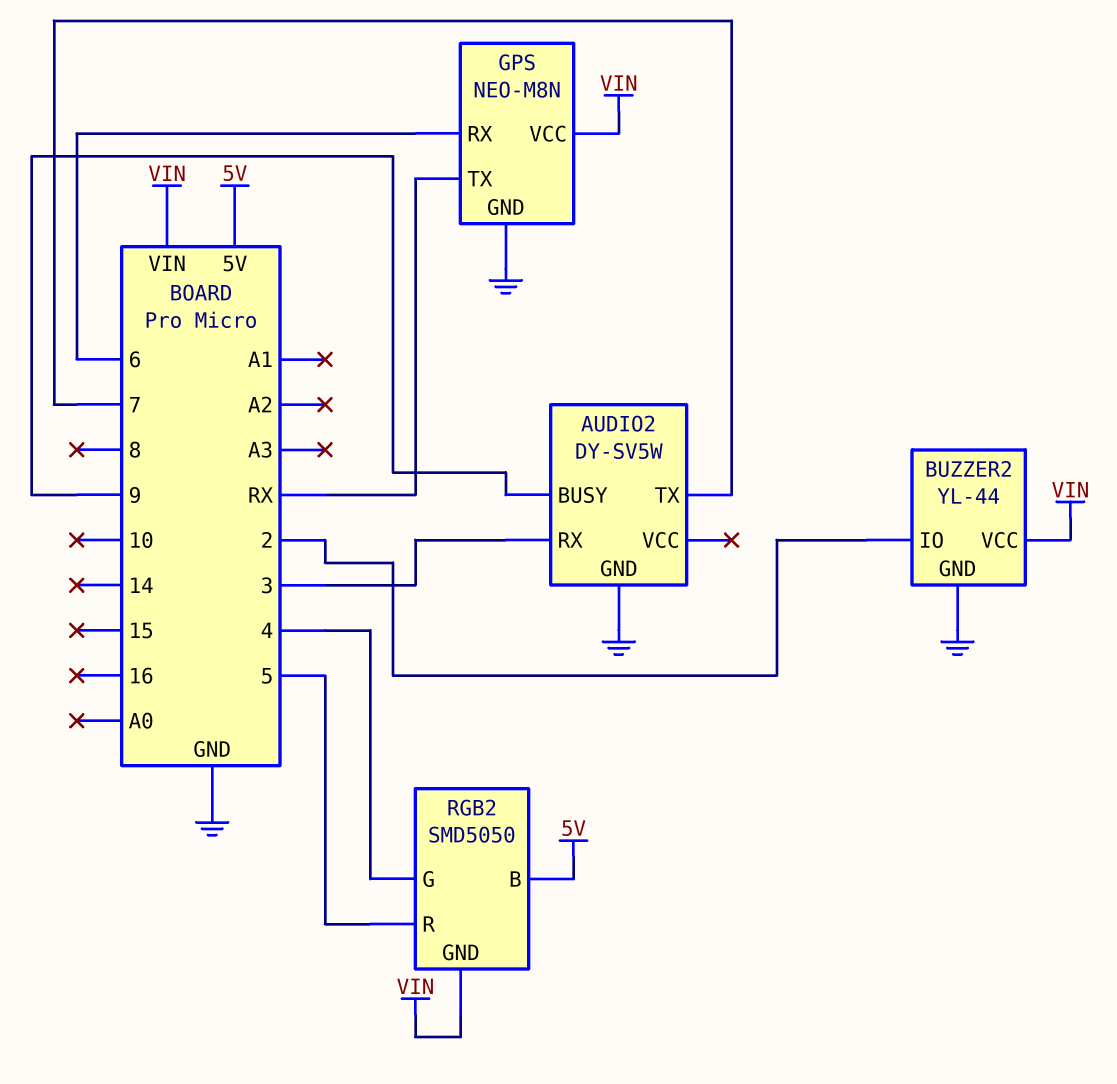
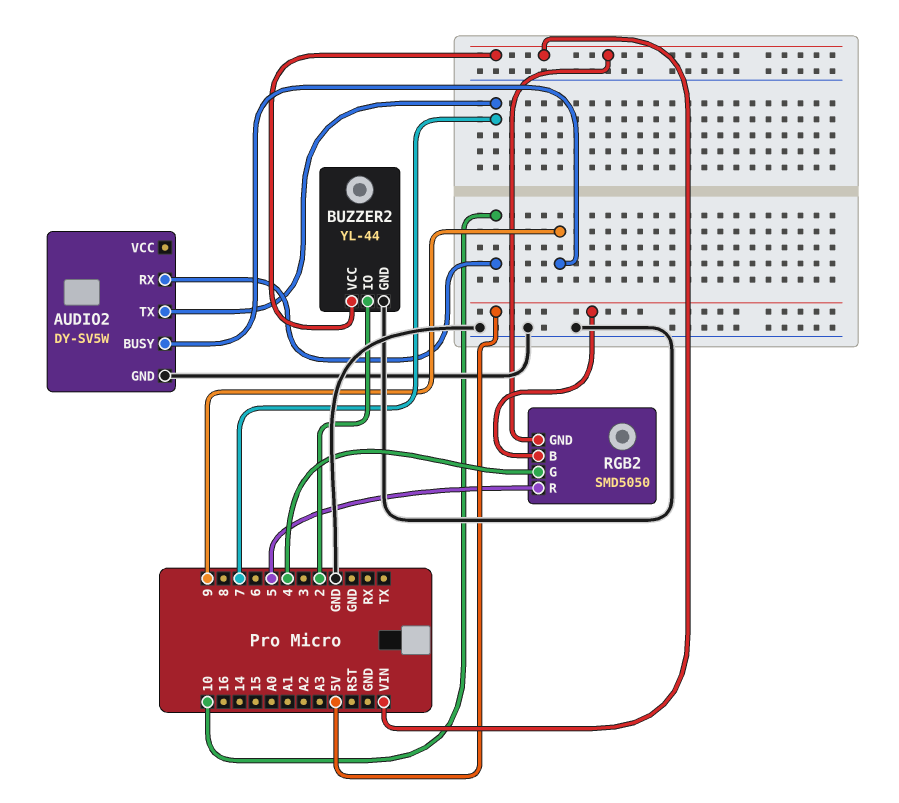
AUDIO2 pin RX: 3 -> 10
GPS: NEO-M8N -> none
GPS pin GND: GND -> none
GPS pin RX: 6 -> none
GPS pin TX: RX -> none
GPS pin VCC: VIN -> none

